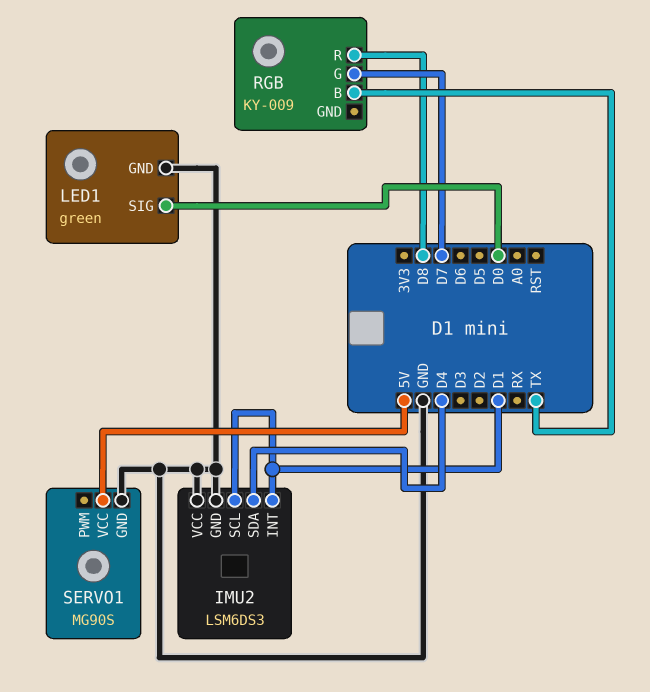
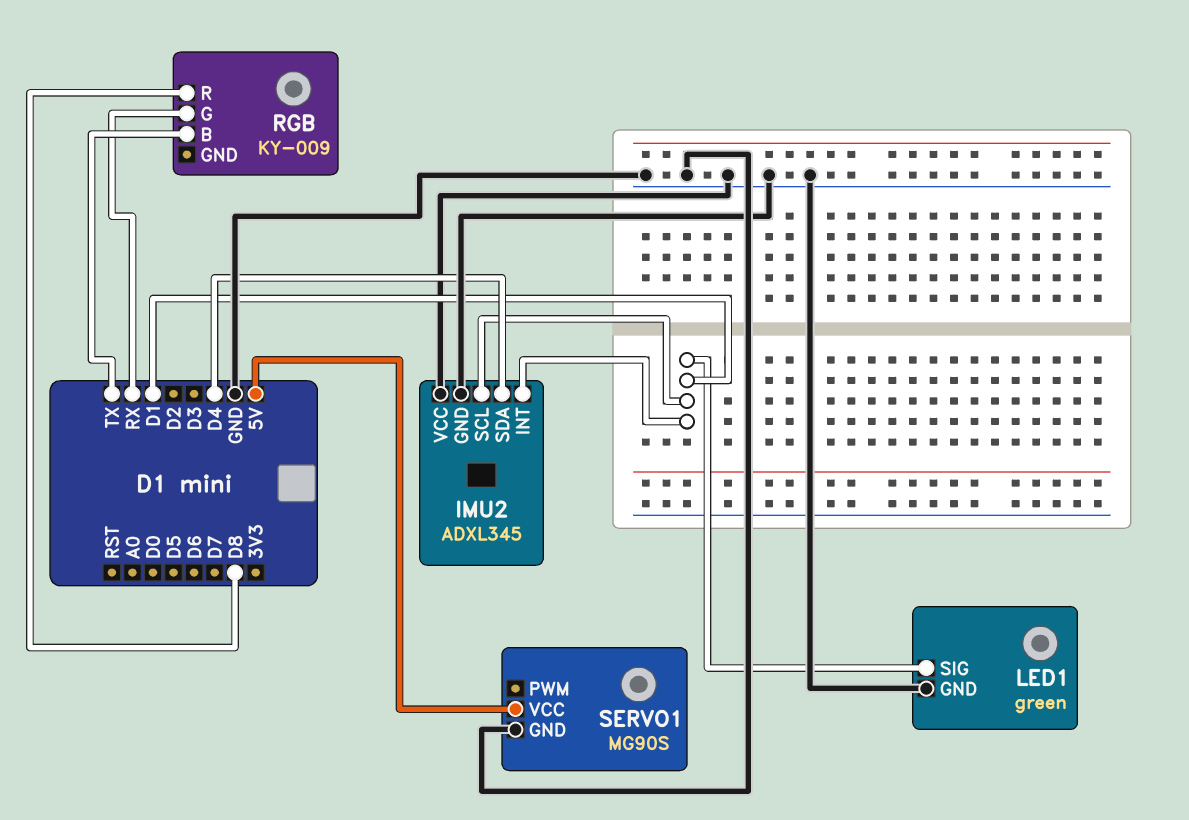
IMU2: LSM6DS3 -> ADXL345
LED1 pin SIG: D0 -> D1
RGB pin G: D7 -> RX

